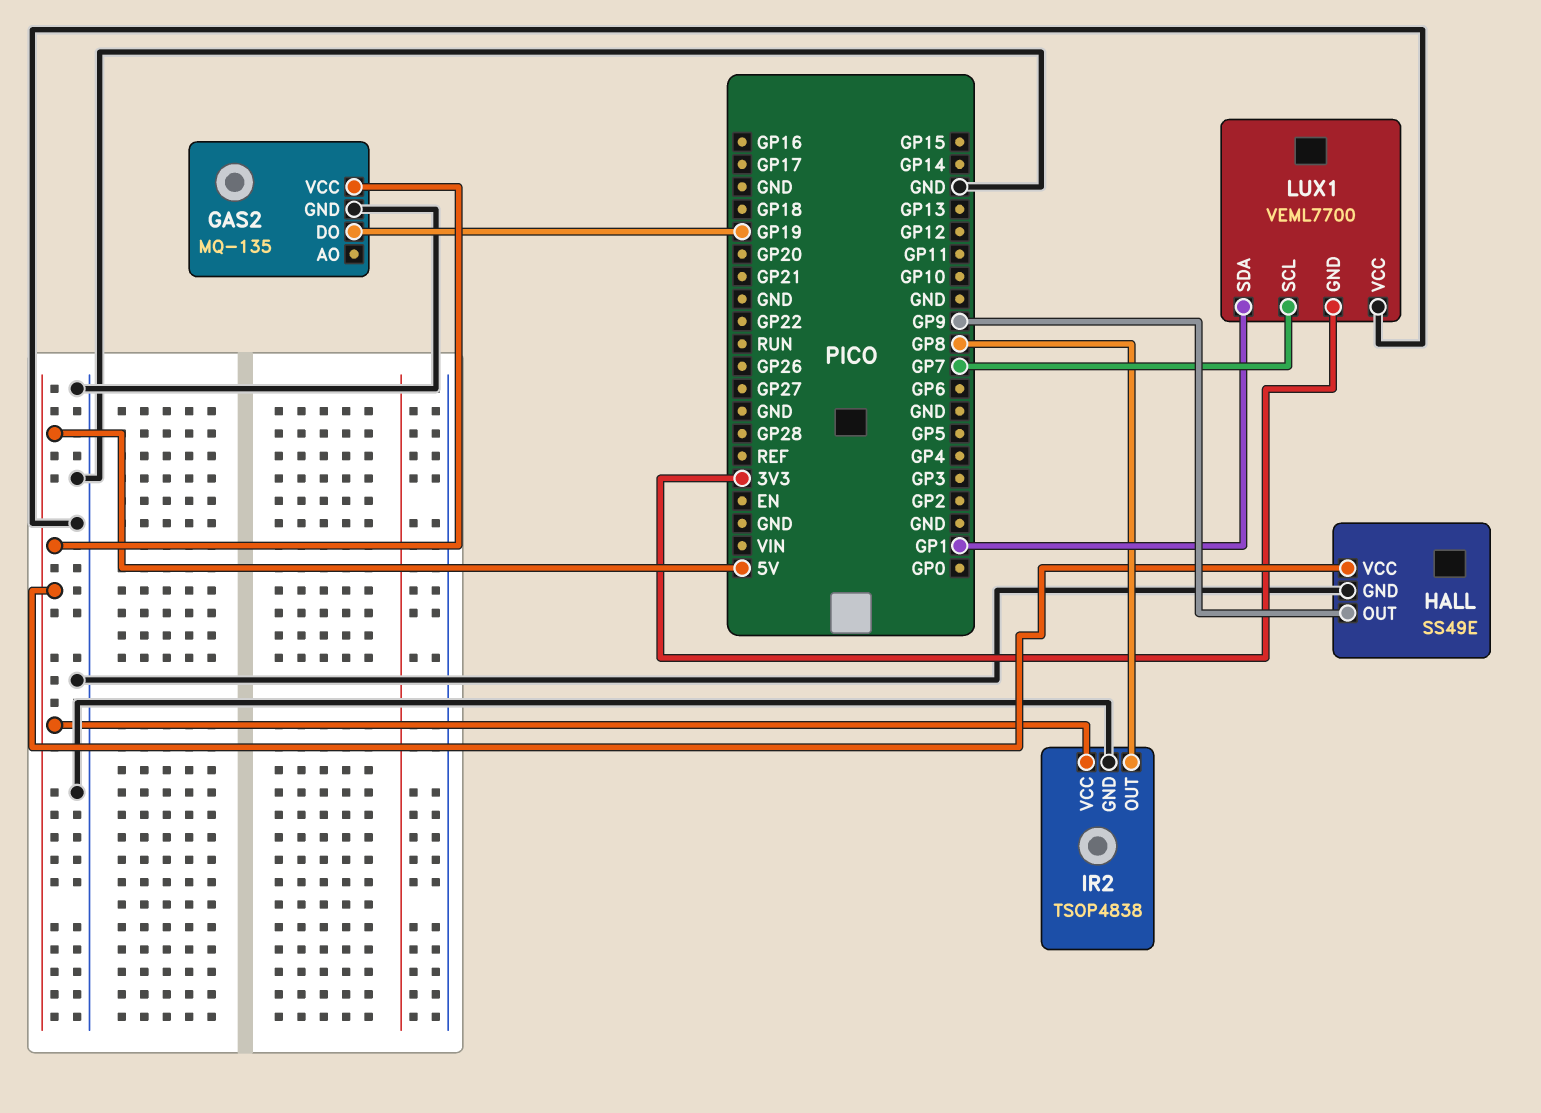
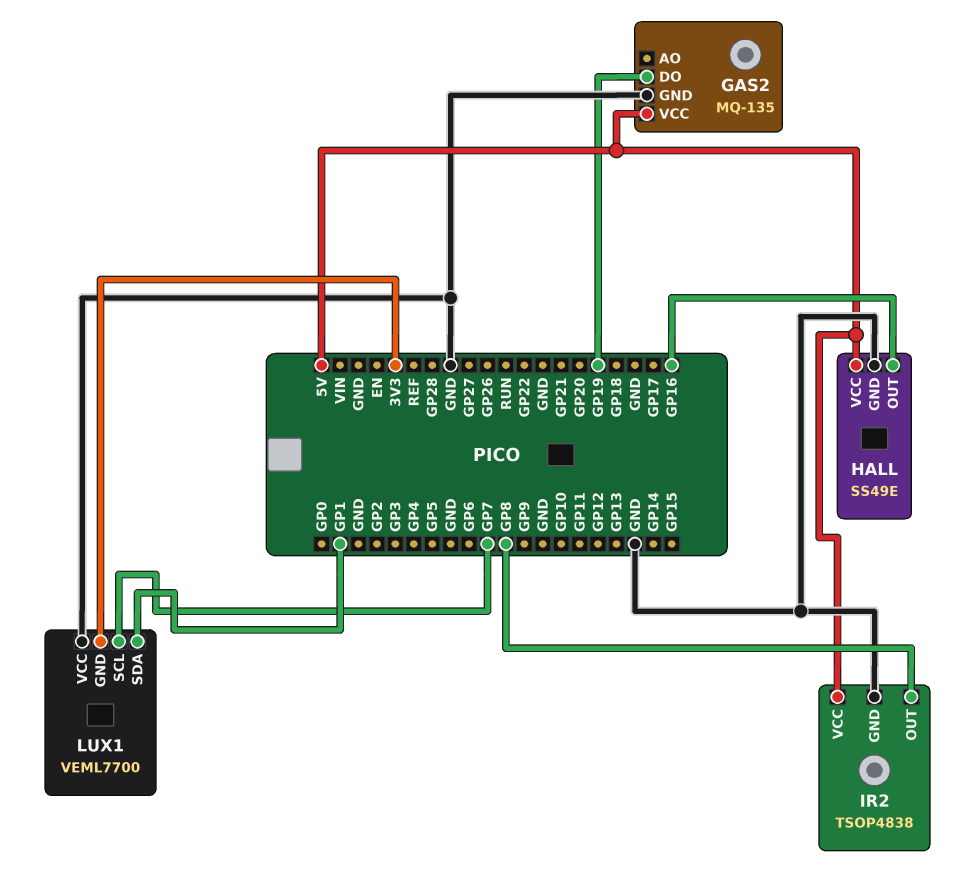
HALL pin OUT: GP9 -> GP16

